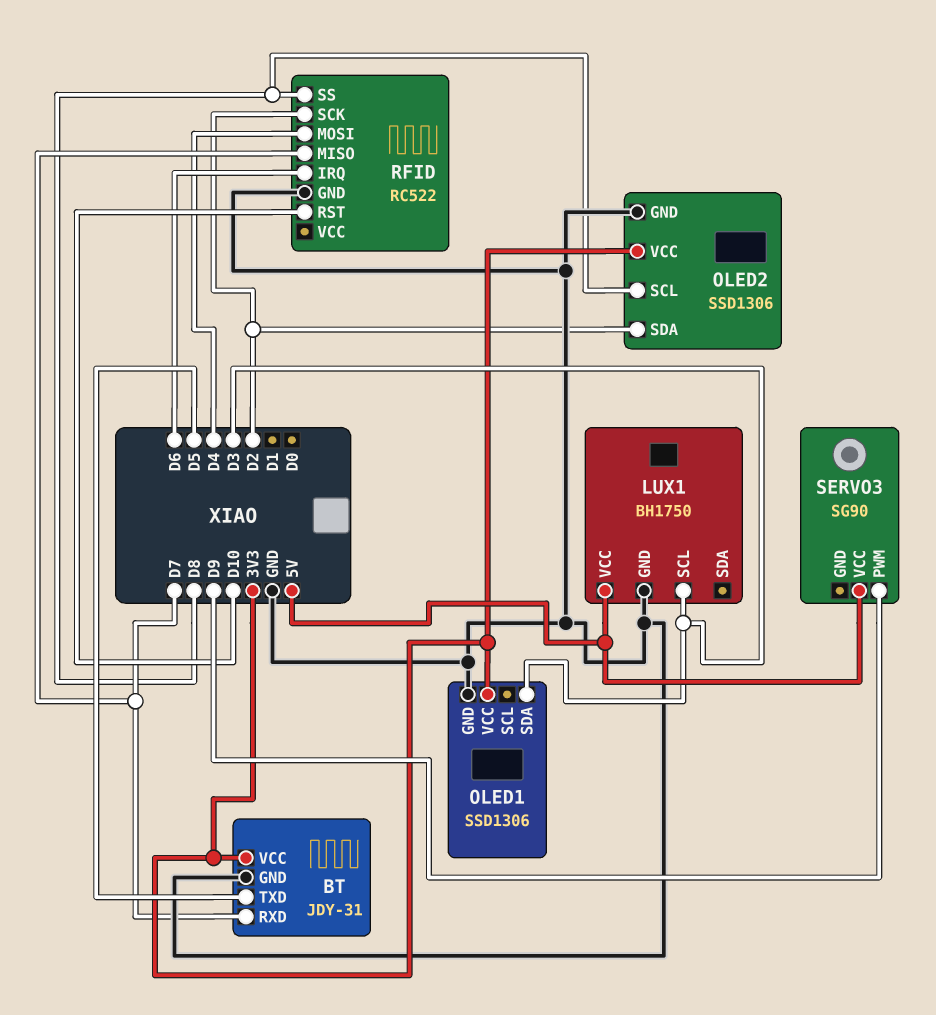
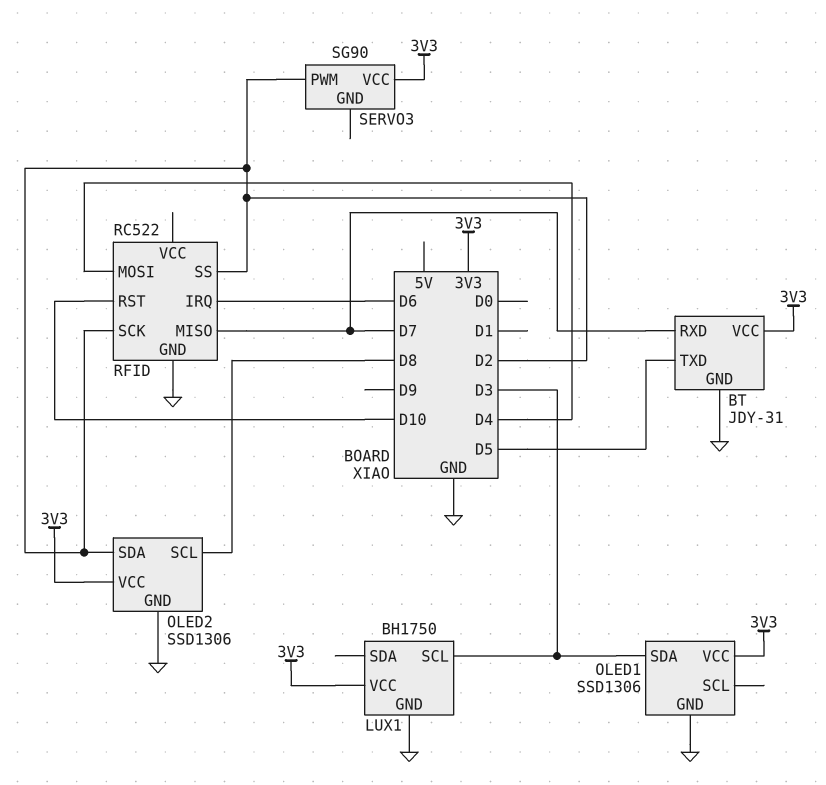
LUX1 pin VCC: 5V -> 3V3
RFID pin SS: D8 -> D2
SERVO3 pin PWM: D9 -> D2
SERVO3 pin VCC: 5V -> 3V3

